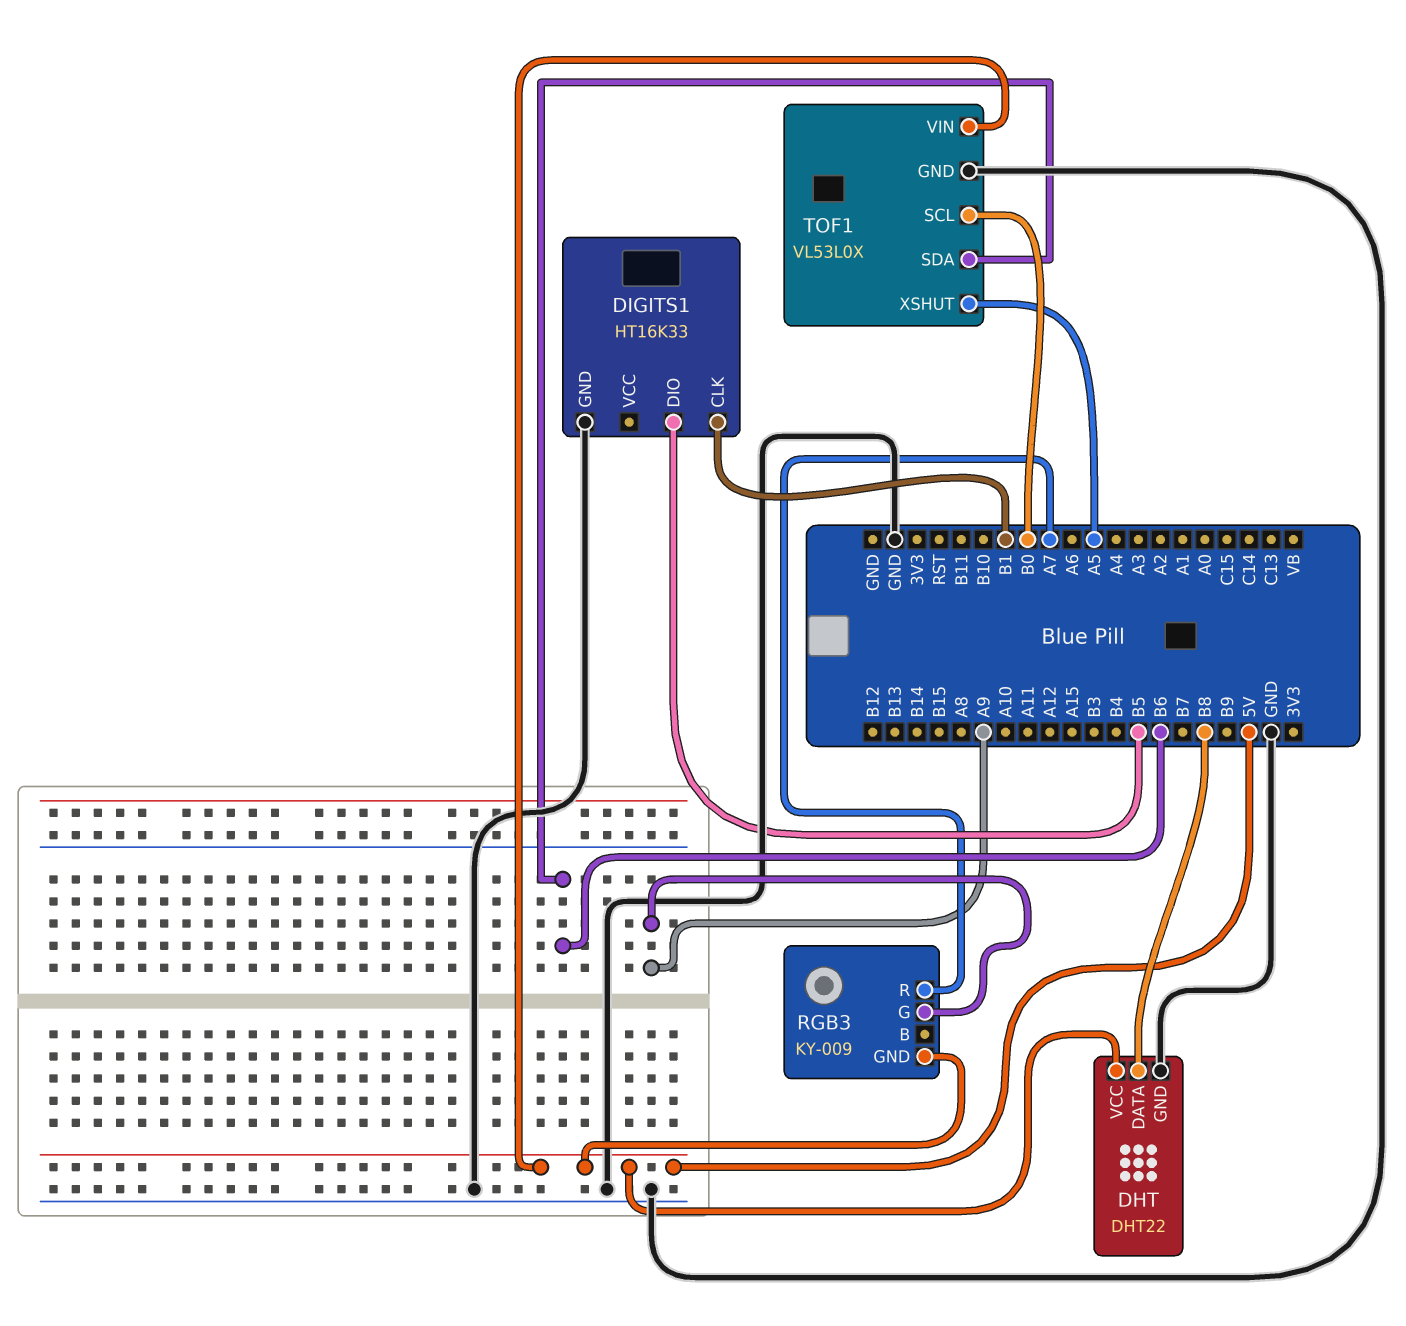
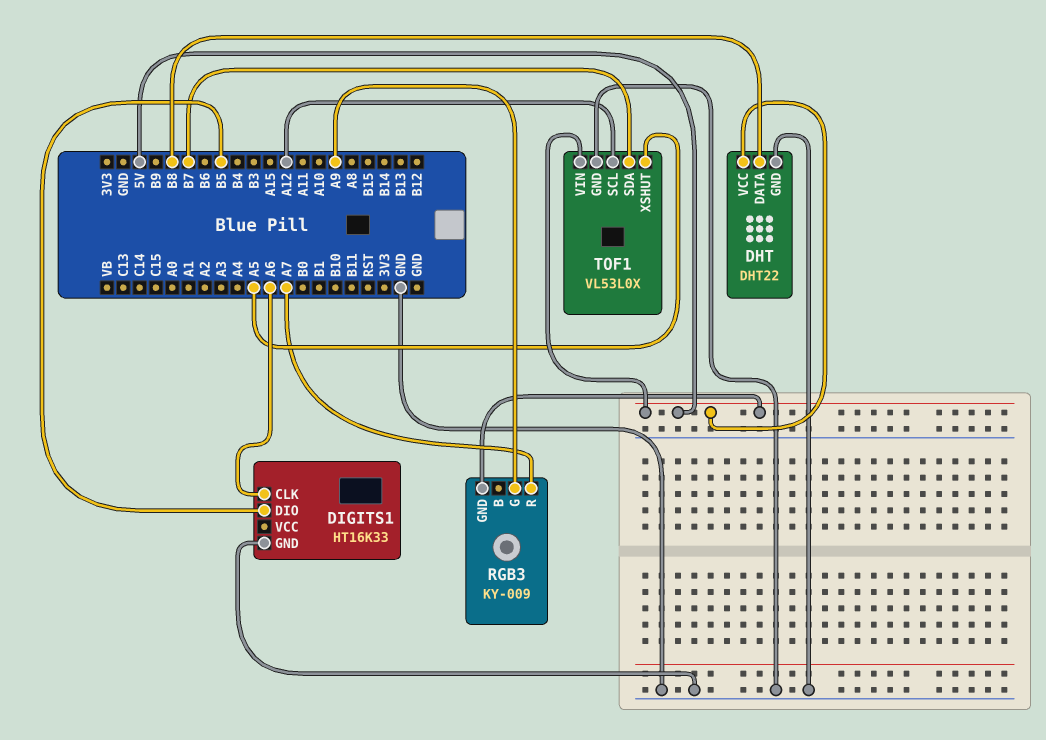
DIGITS1 pin CLK: B1 -> A6
TOF1 pin SCL: B0 -> A12
TOF1 pin SDA: B6 -> B7

